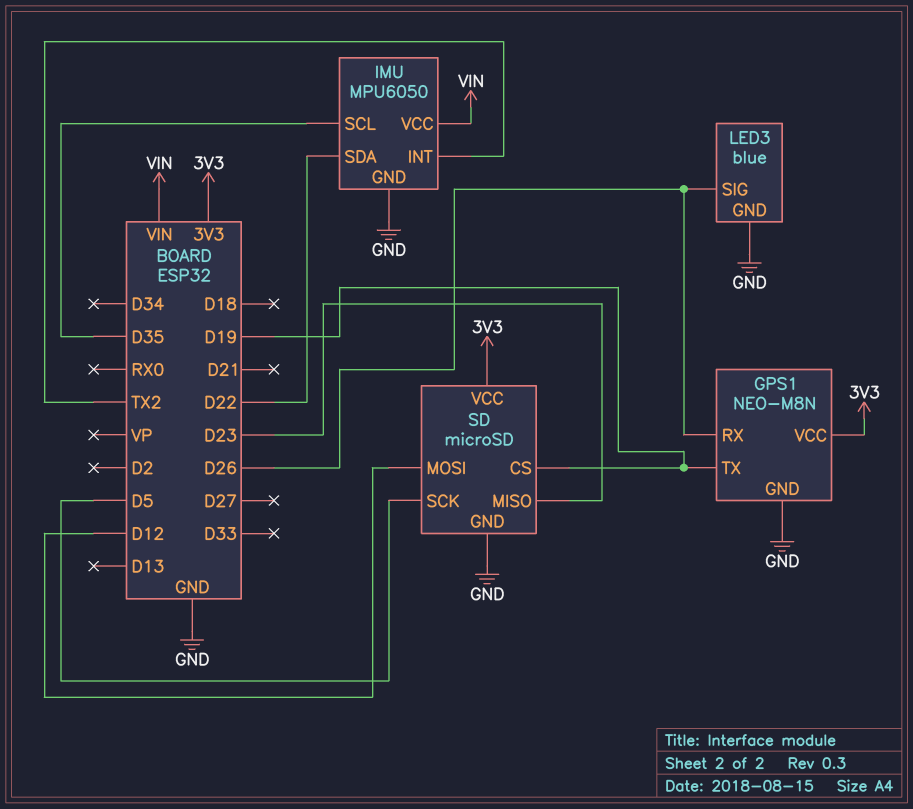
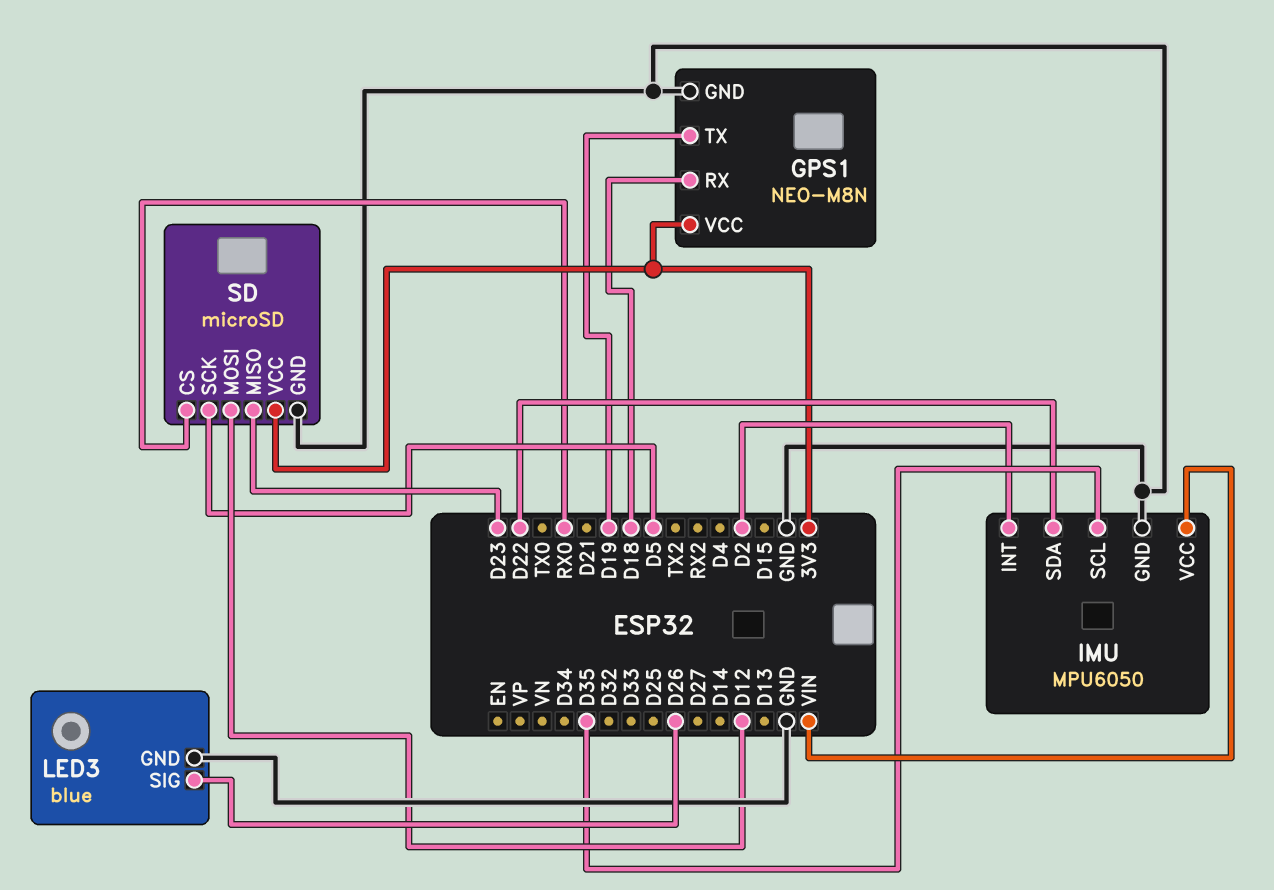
GPS1 pin RX: D26 -> D18
IMU pin INT: TX2 -> D2
SD pin CS: D19 -> RX0

